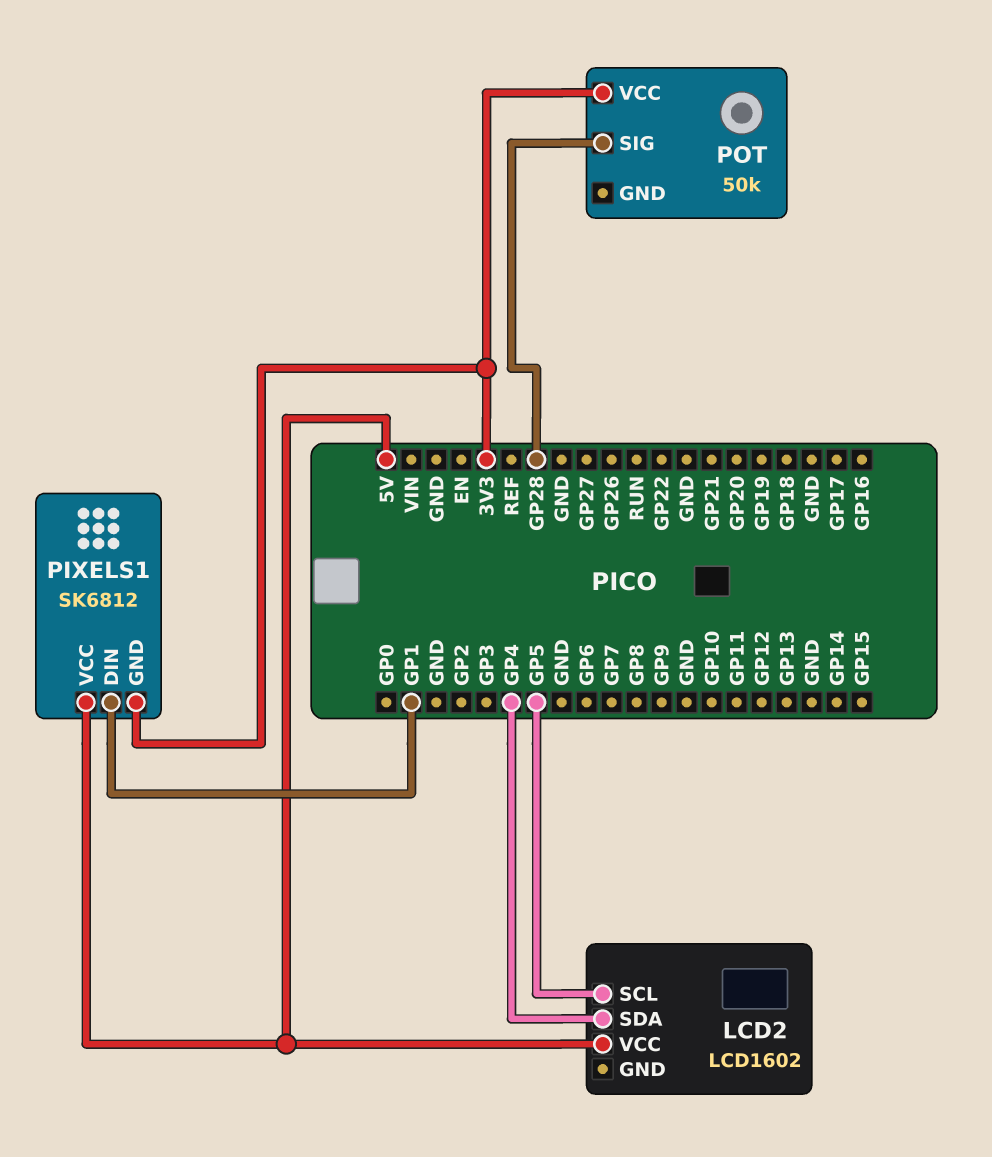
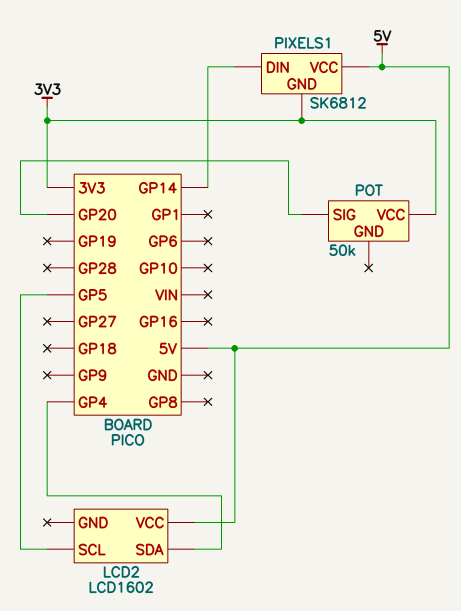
PIXELS1 pin DIN: GP1 -> GP14
POT pin SIG: GP28 -> GP20

